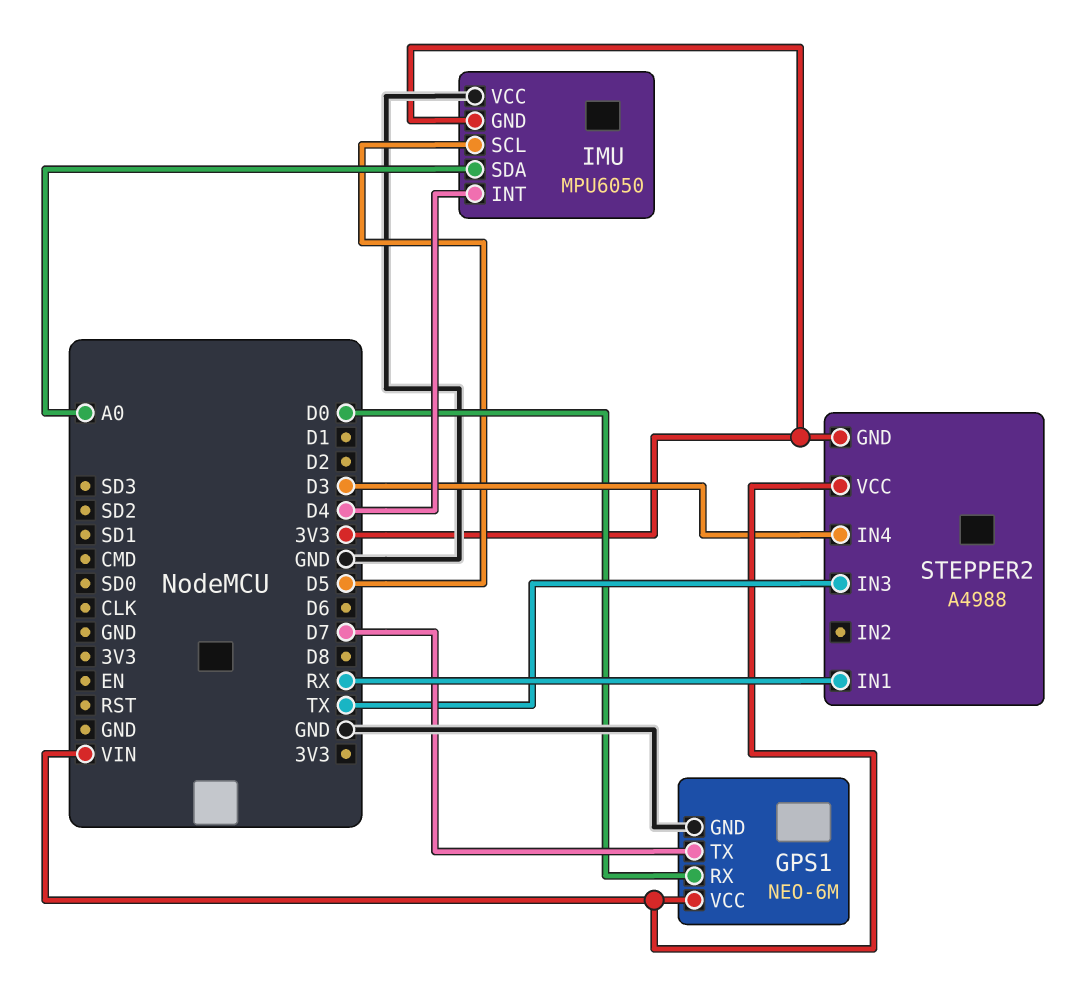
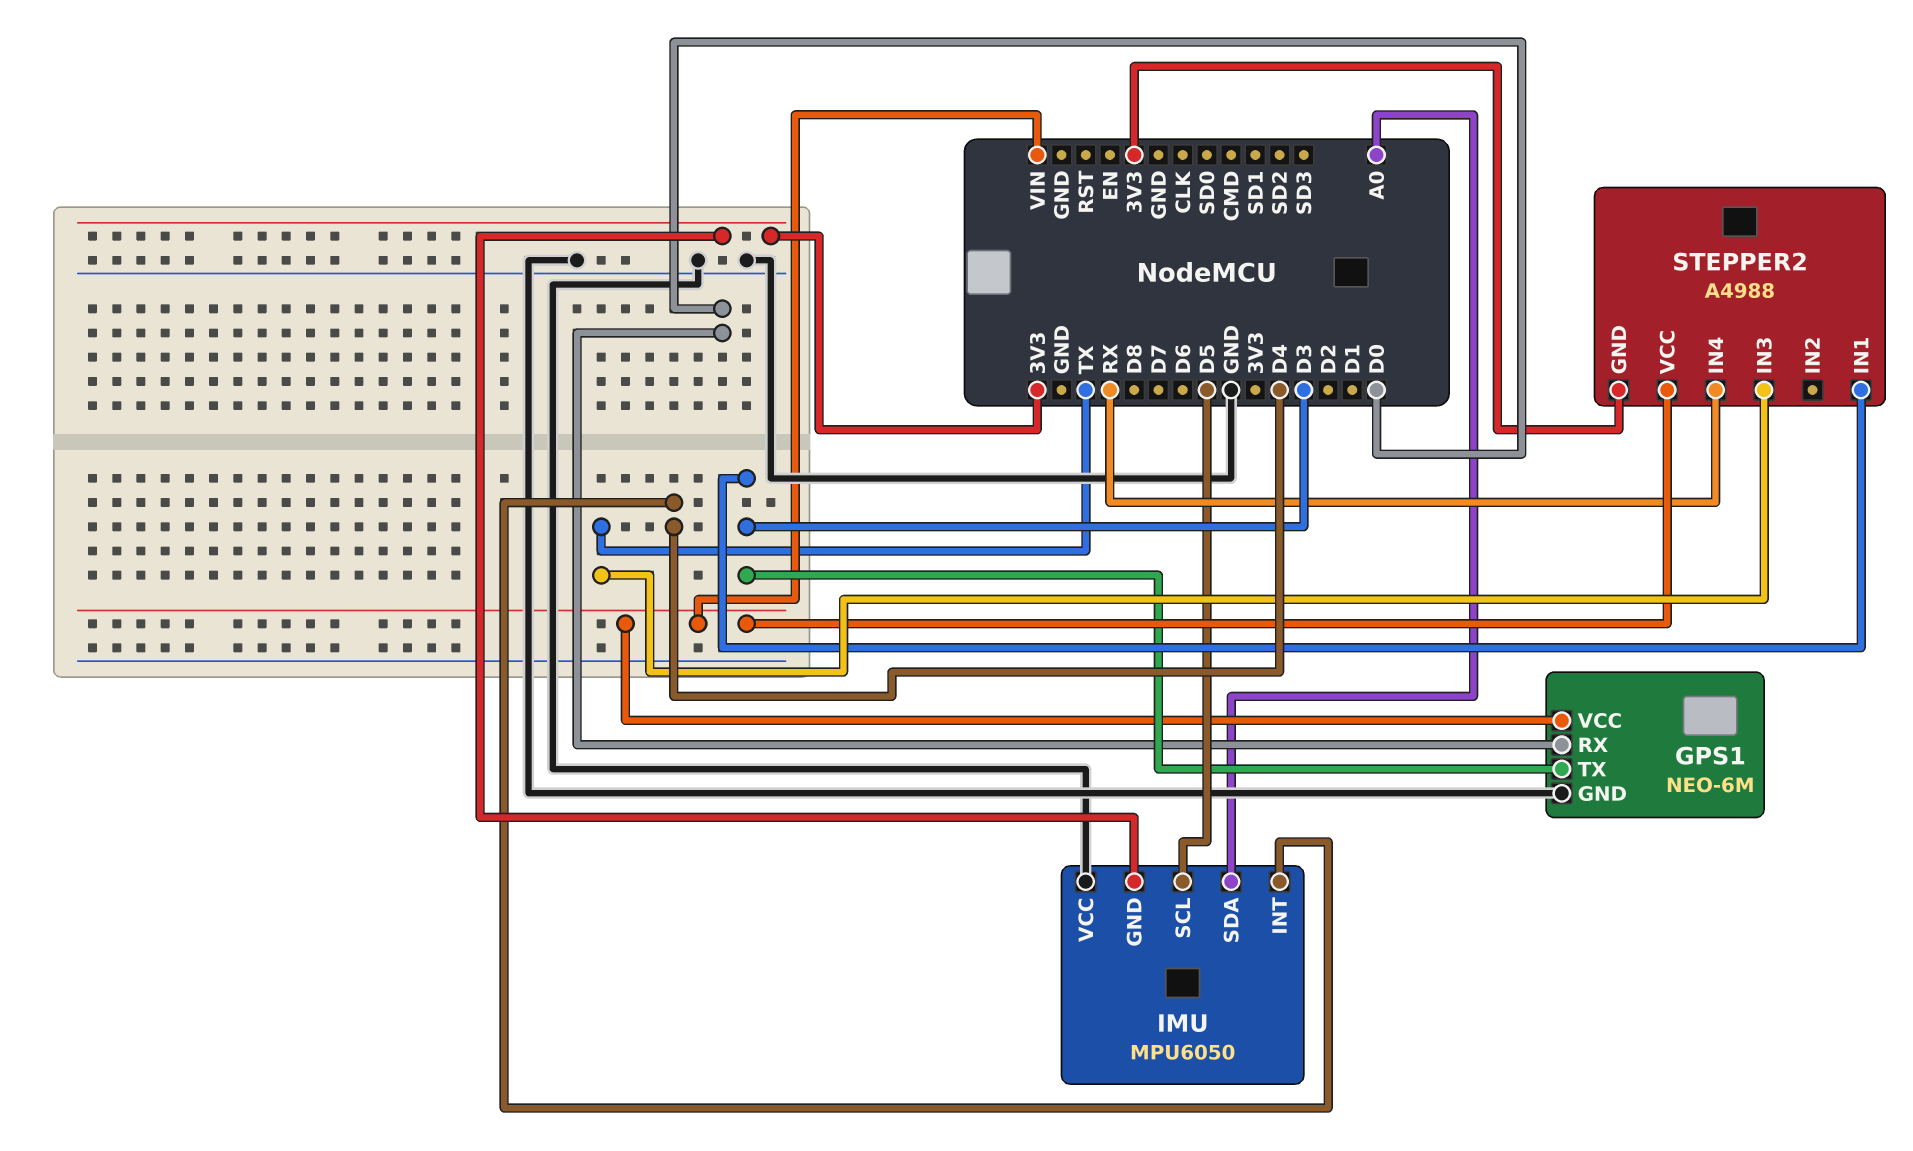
GPS1 pin TX: D7 -> D3
STEPPER2 pin IN1: RX -> D3
STEPPER2 pin IN4: D3 -> RX

